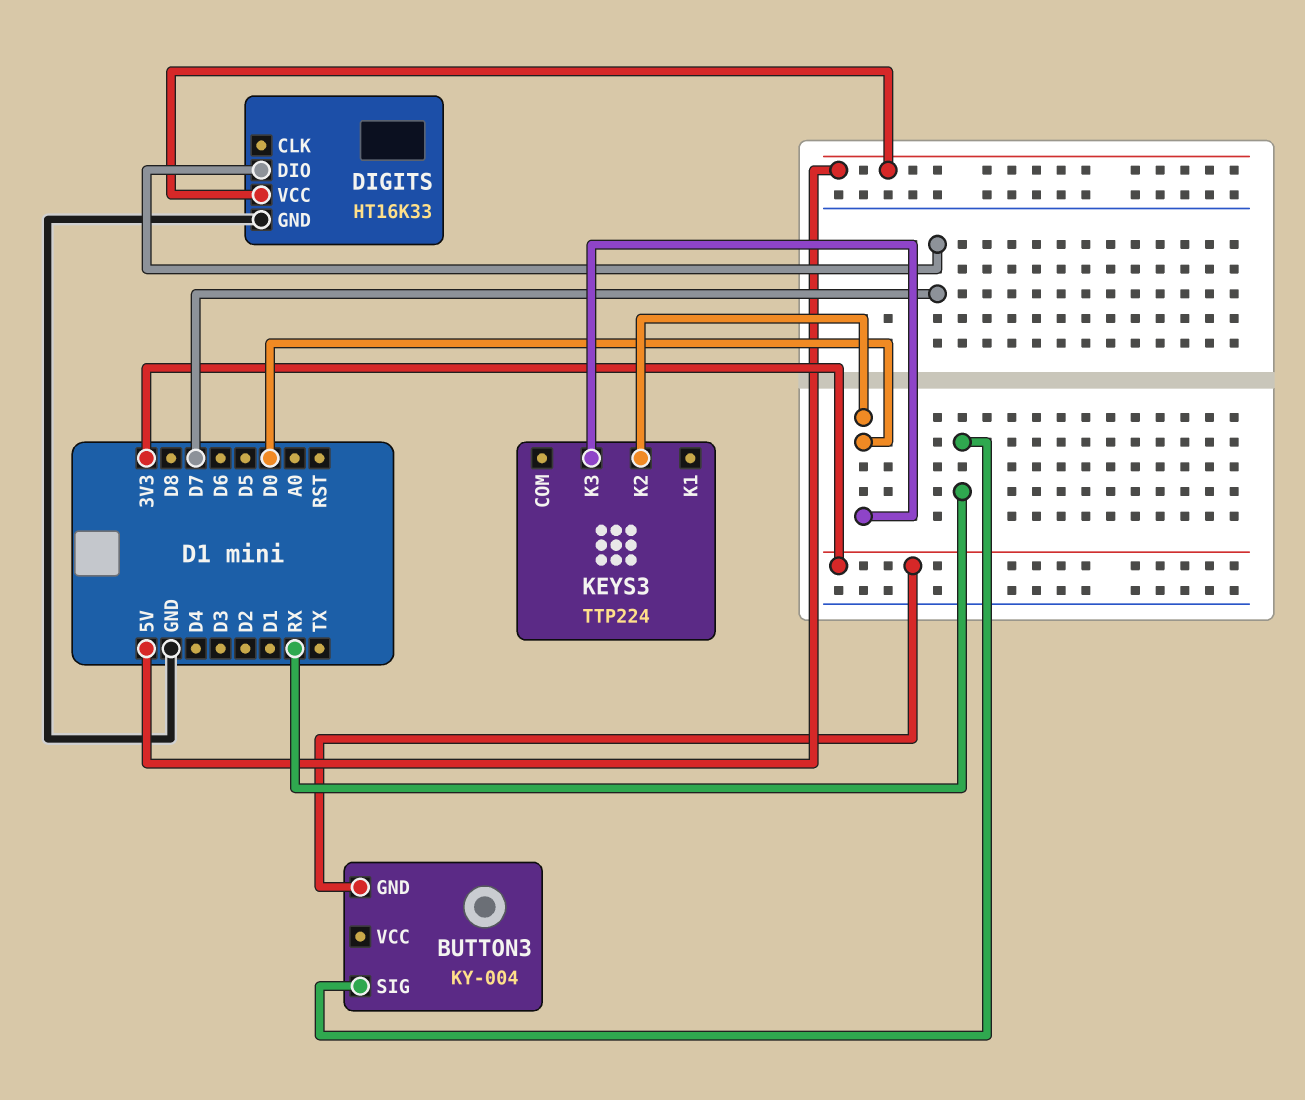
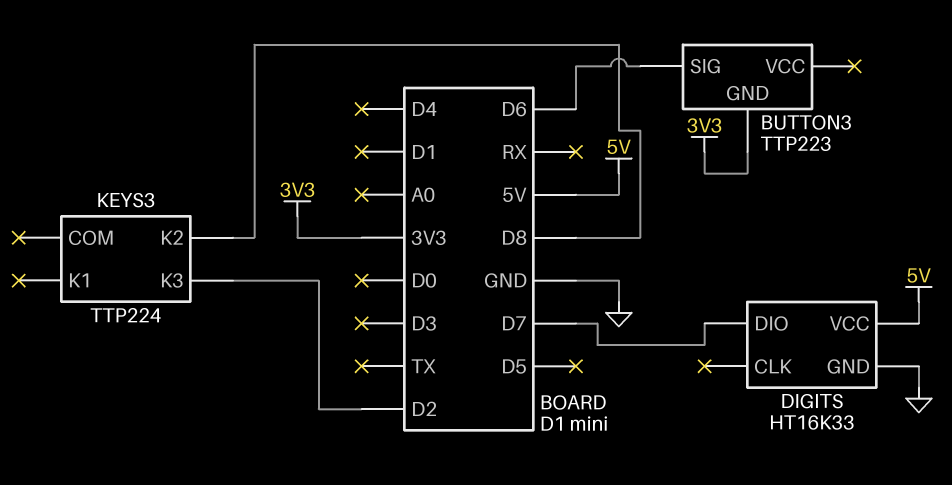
BUTTON3: KY-004 -> TTP223
BUTTON3 pin SIG: RX -> D6
KEYS3 pin K2: D0 -> D8
KEYS3 pin K3: D0 -> D2

